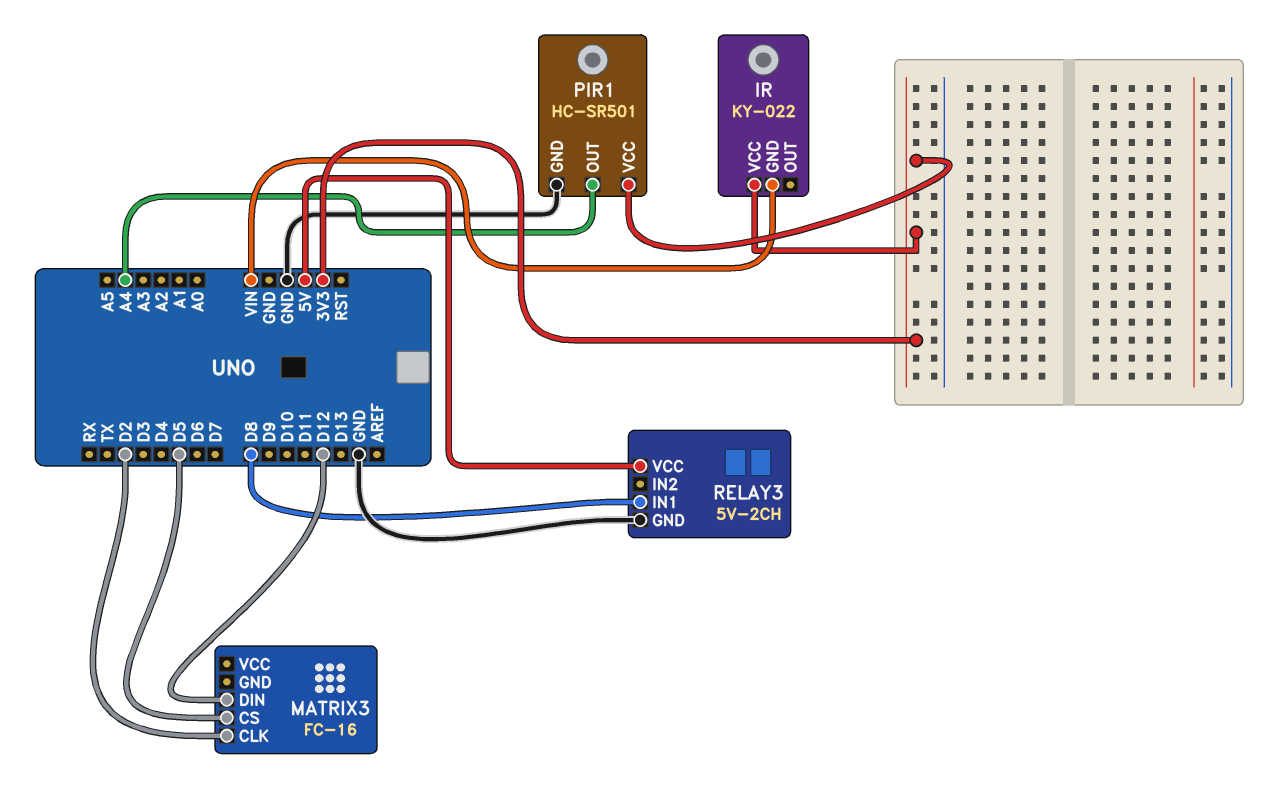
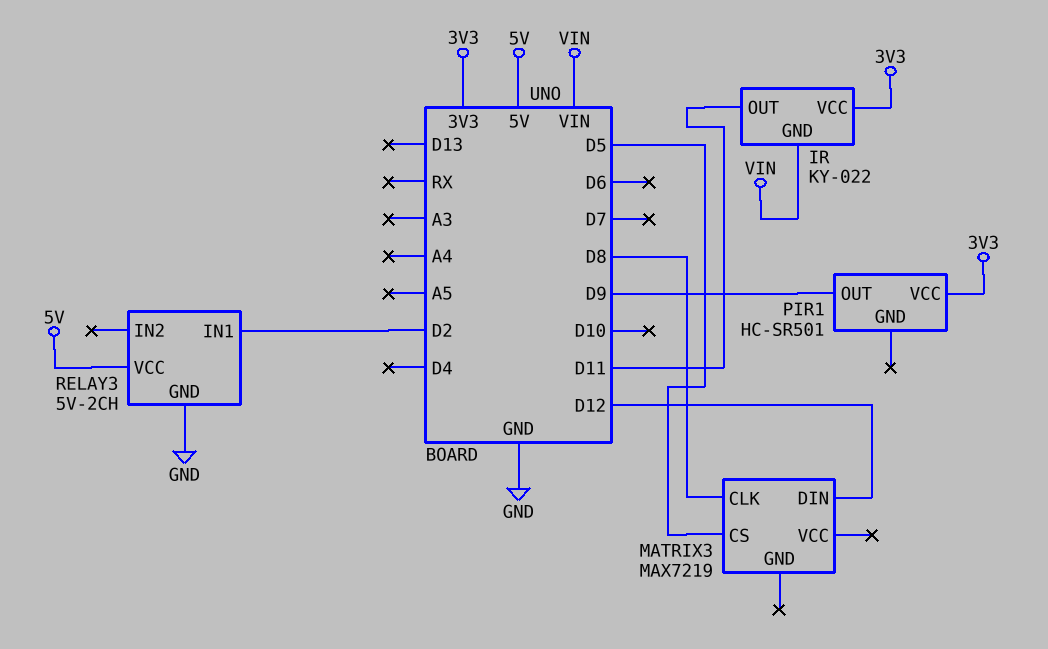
IR pin OUT: none -> D11
MATRIX3: FC-16 -> MAX7219
MATRIX3 pin CLK: D2 -> D8
PIR1 pin GND: GND -> none
PIR1 pin OUT: A4 -> D9
RELAY3 pin IN1: D8 -> D2

